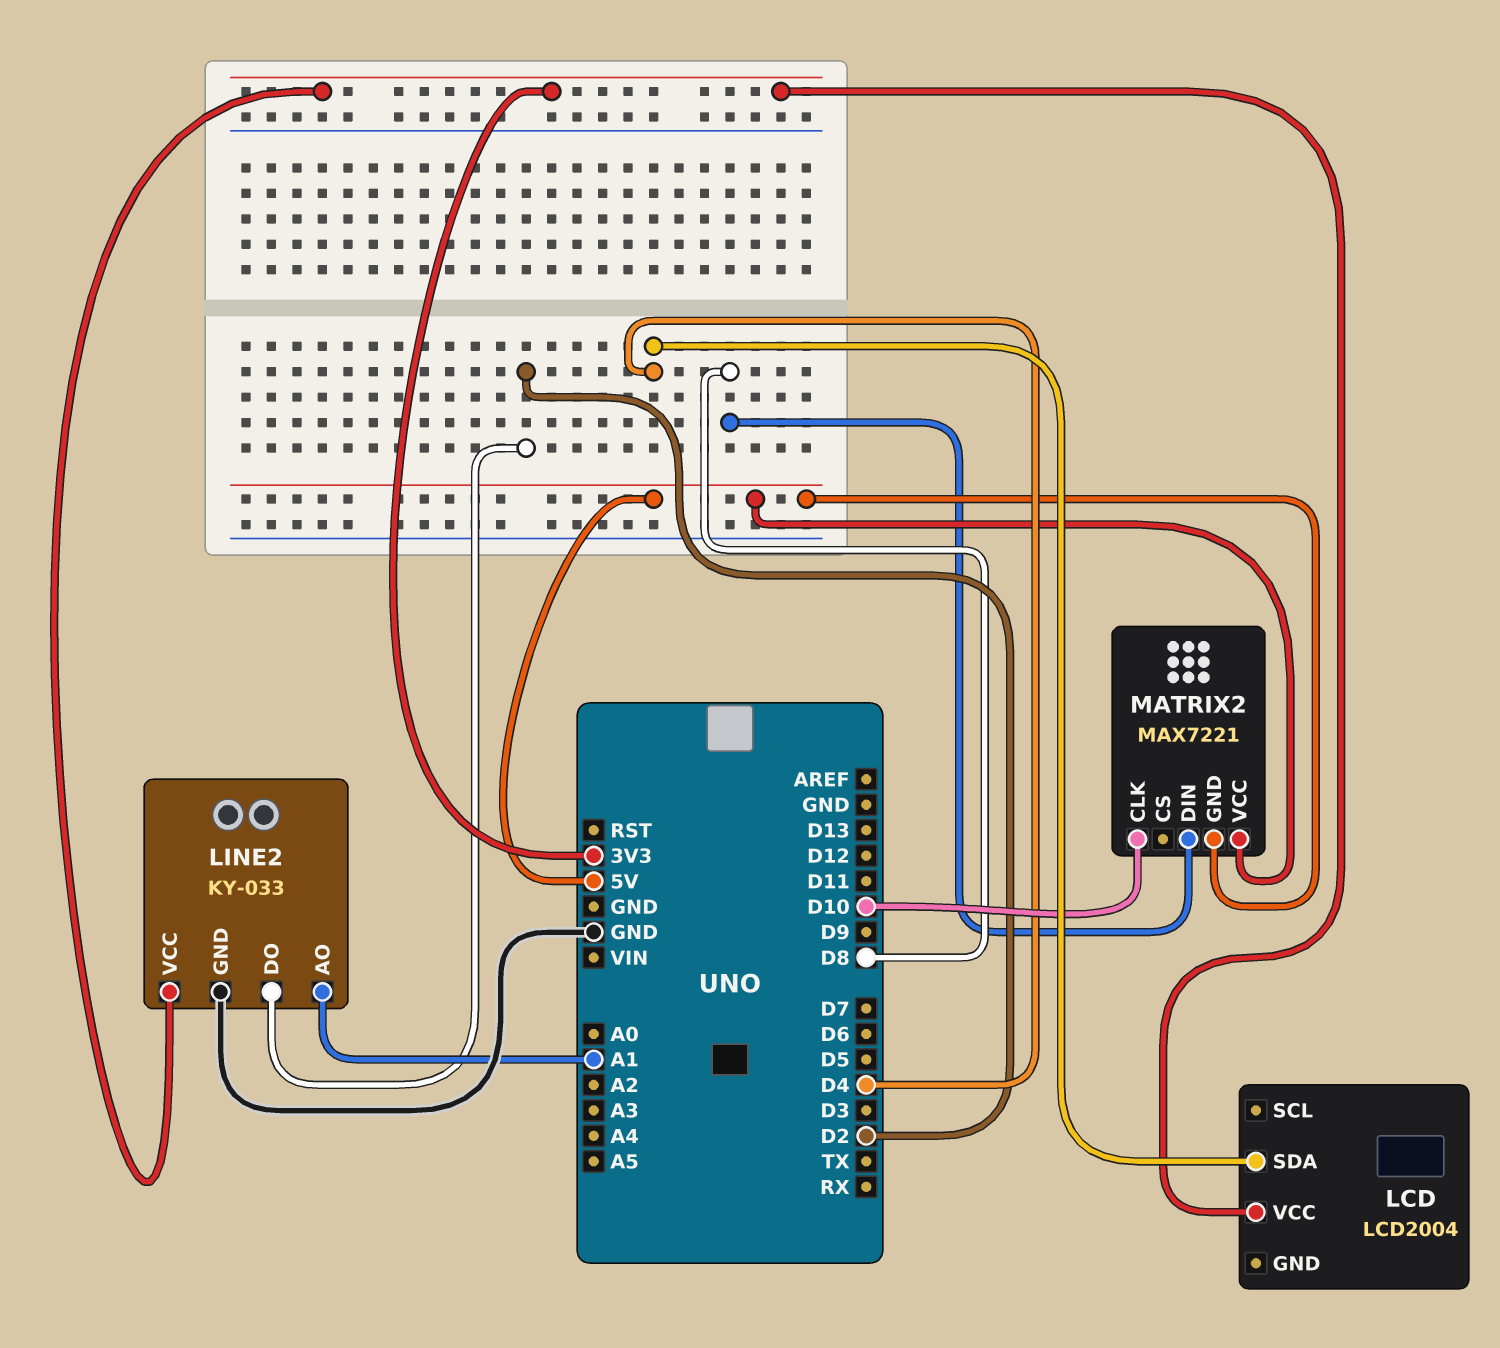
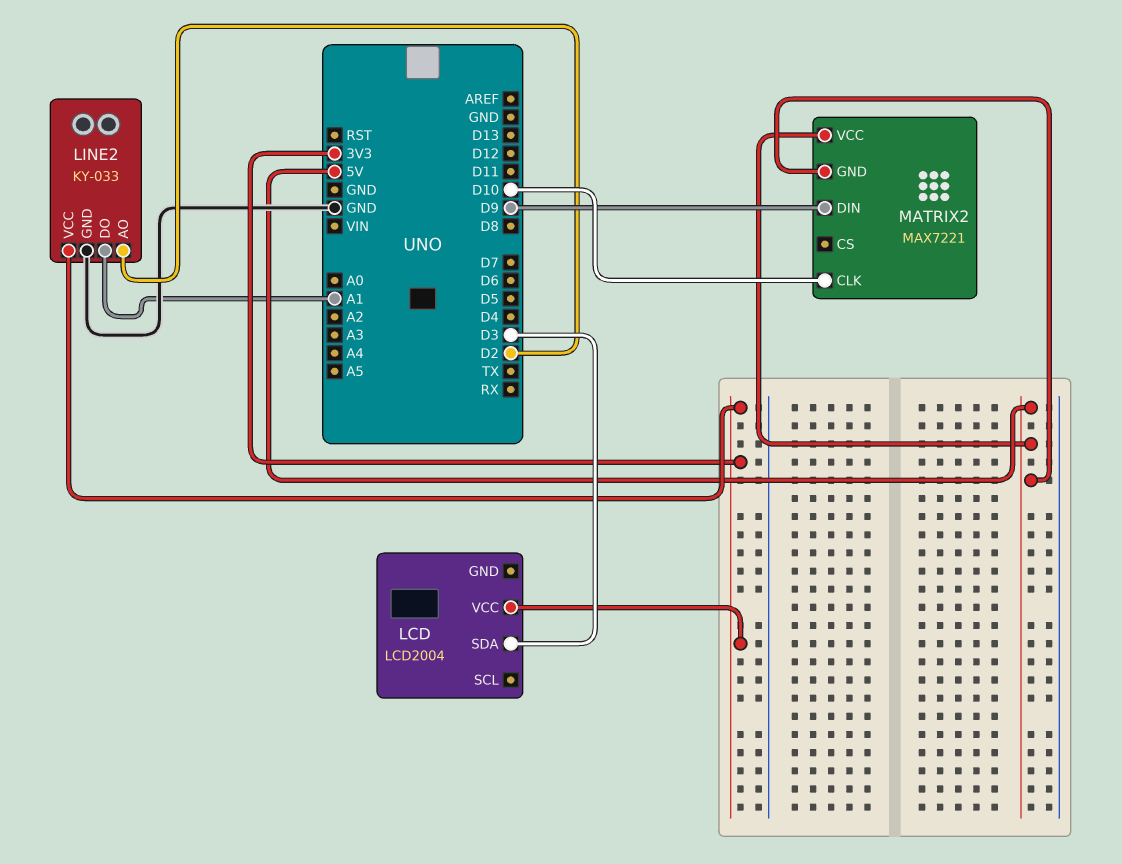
LCD pin SDA: D4 -> D3
LINE2 pin AO: A1 -> D2
LINE2 pin DO: D2 -> A1
MATRIX2 pin DIN: D8 -> D9

